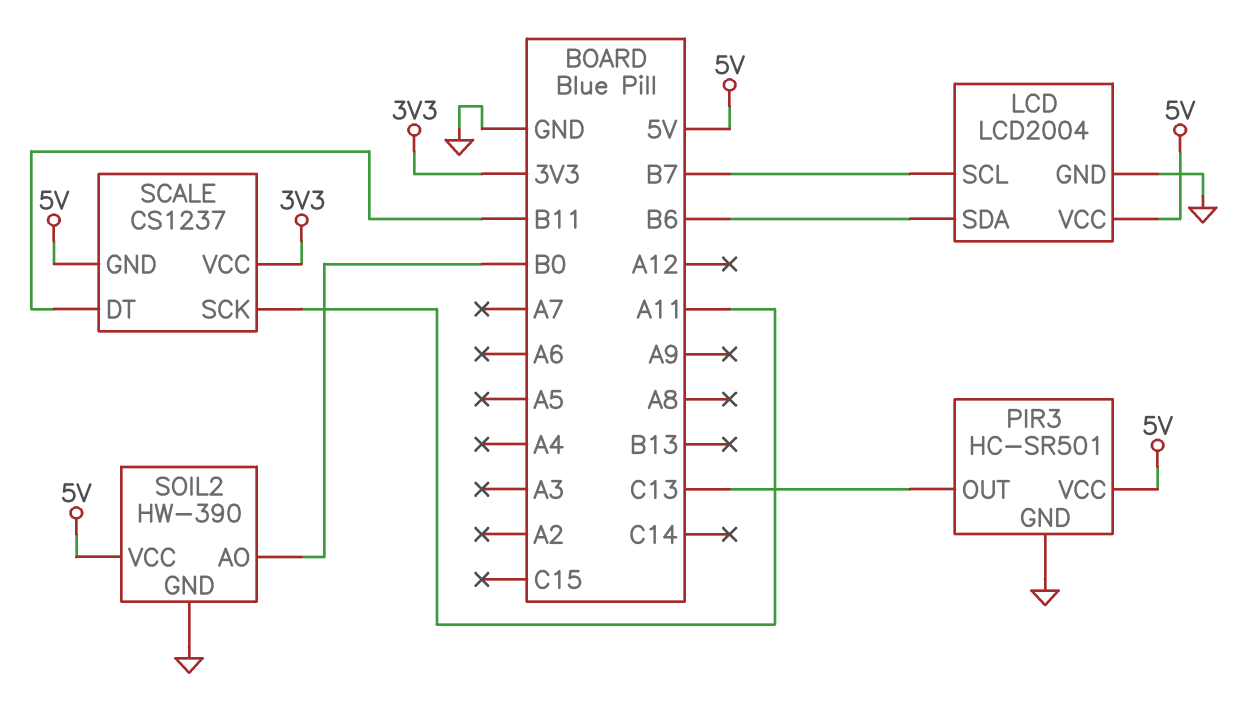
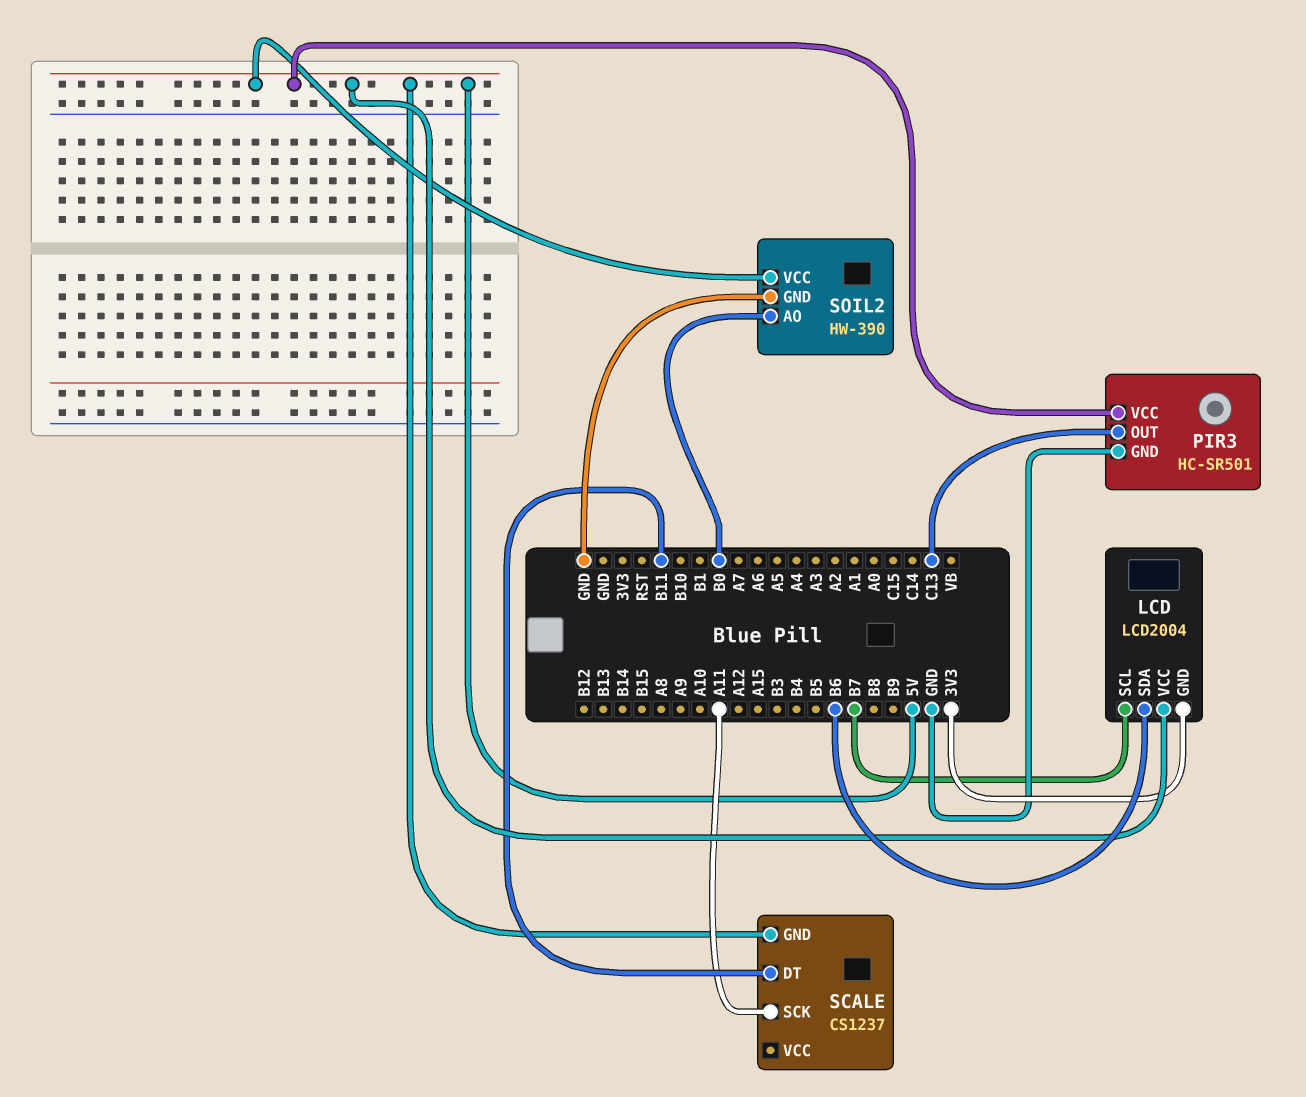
LCD pin GND: GND -> 3V3
SCALE pin VCC: 3V3 -> none

